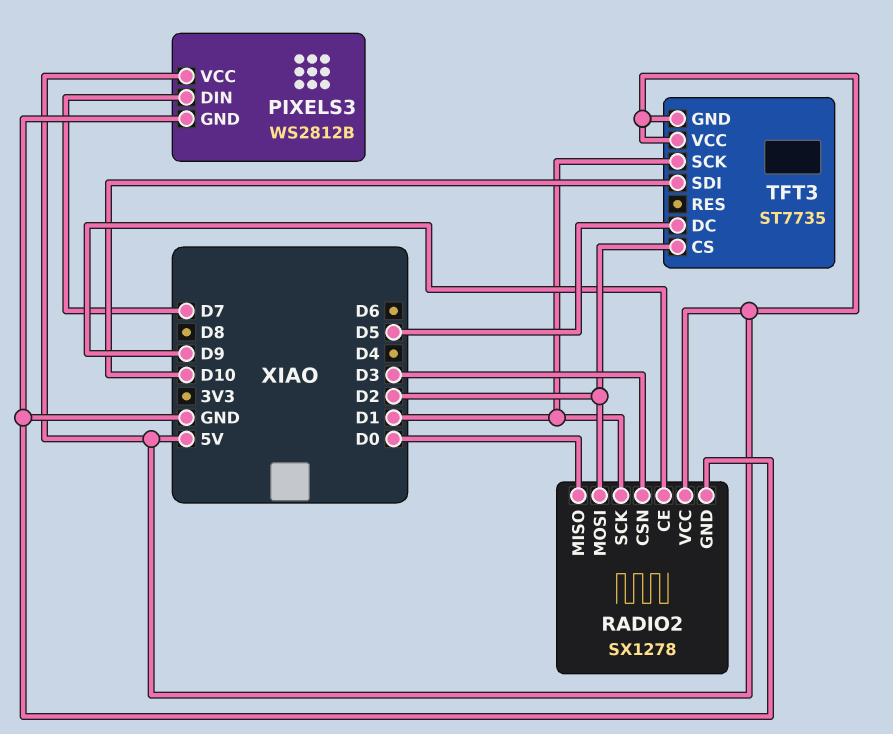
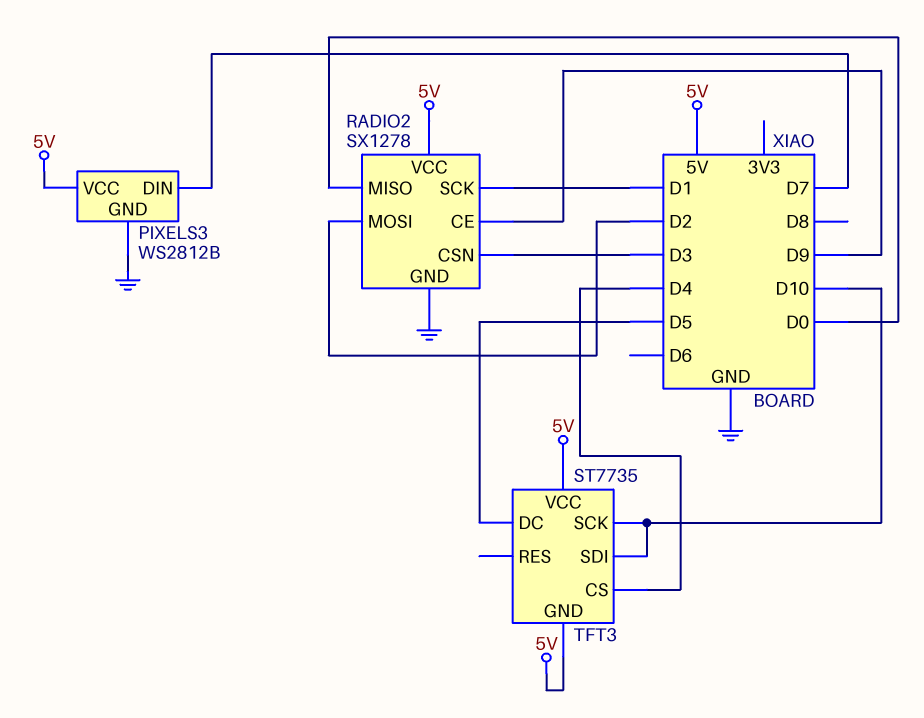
TFT3 pin CS: D2 -> D4
TFT3 pin SCK: D1 -> D10

